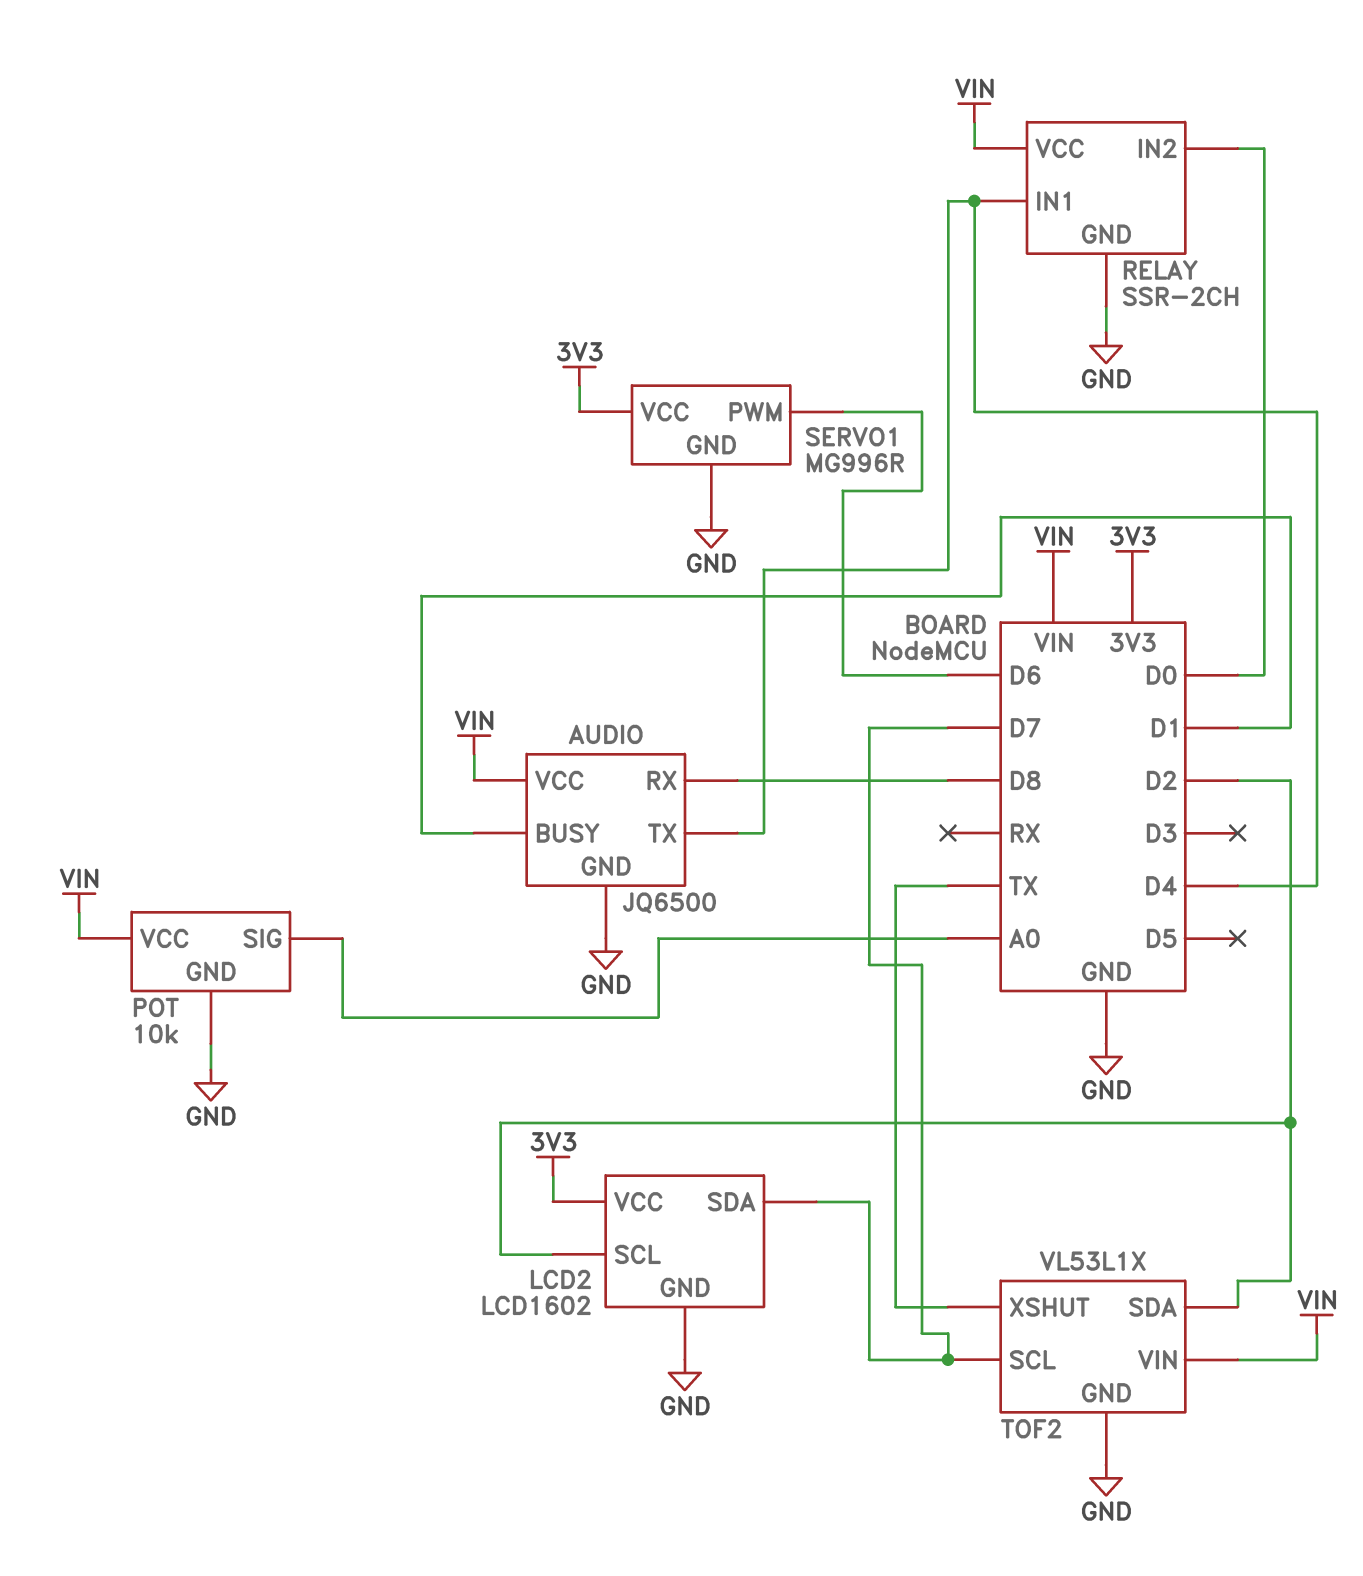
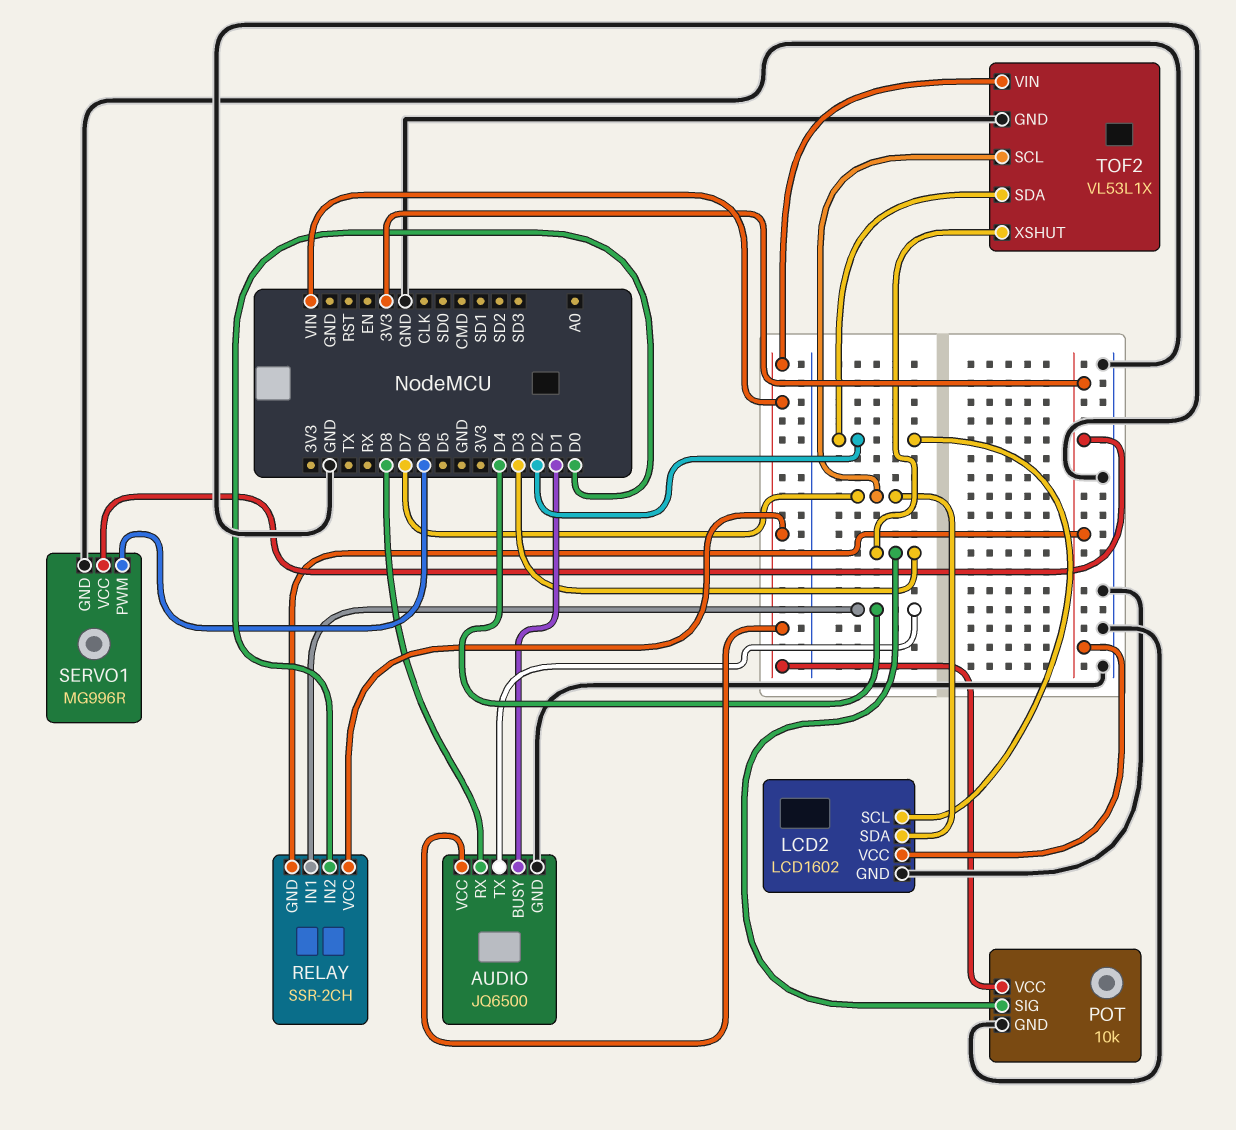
POT pin SIG: A0 -> D3
RELAY pin GND: GND -> 3V3
TOF2 pin XSHUT: TX -> D3

